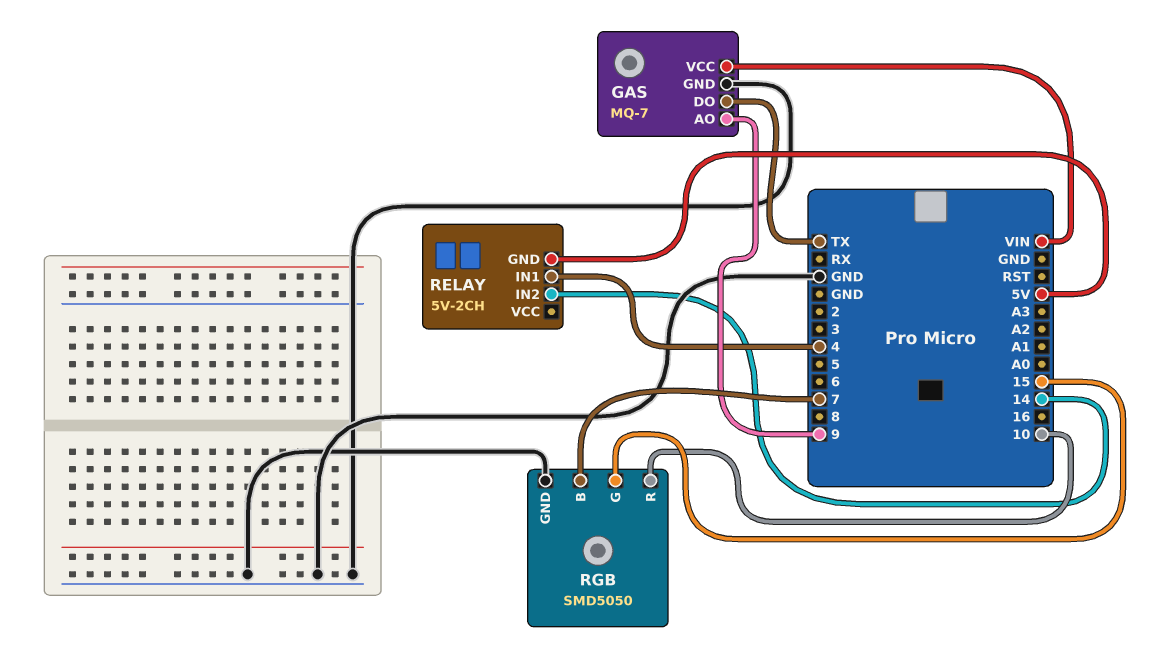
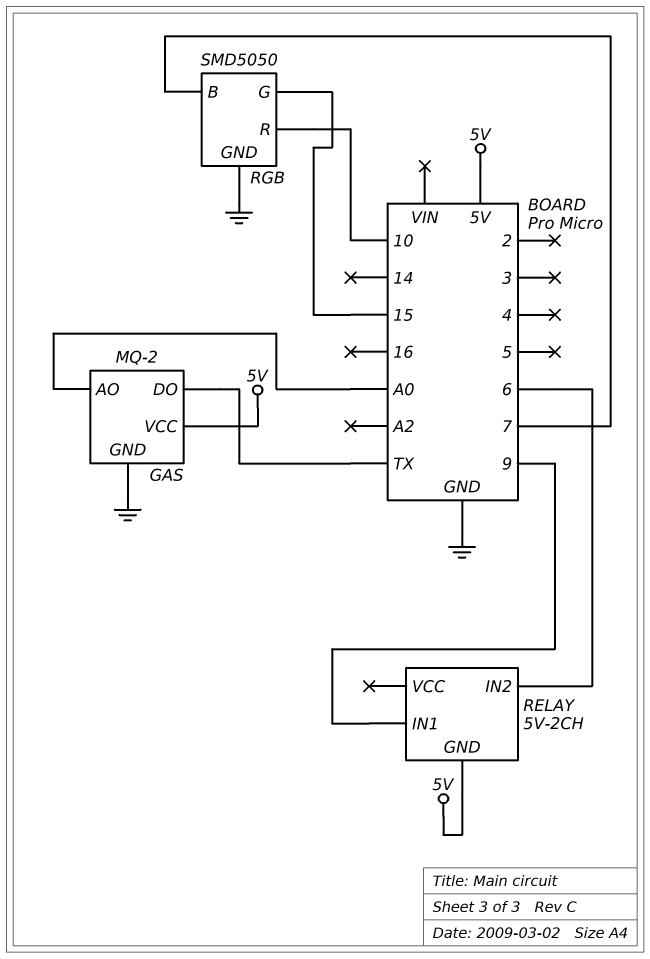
GAS: MQ-7 -> MQ-2
GAS pin AO: 9 -> A0
GAS pin VCC: VIN -> 5V
RELAY pin IN1: 4 -> 9
RELAY pin IN2: 14 -> 6

